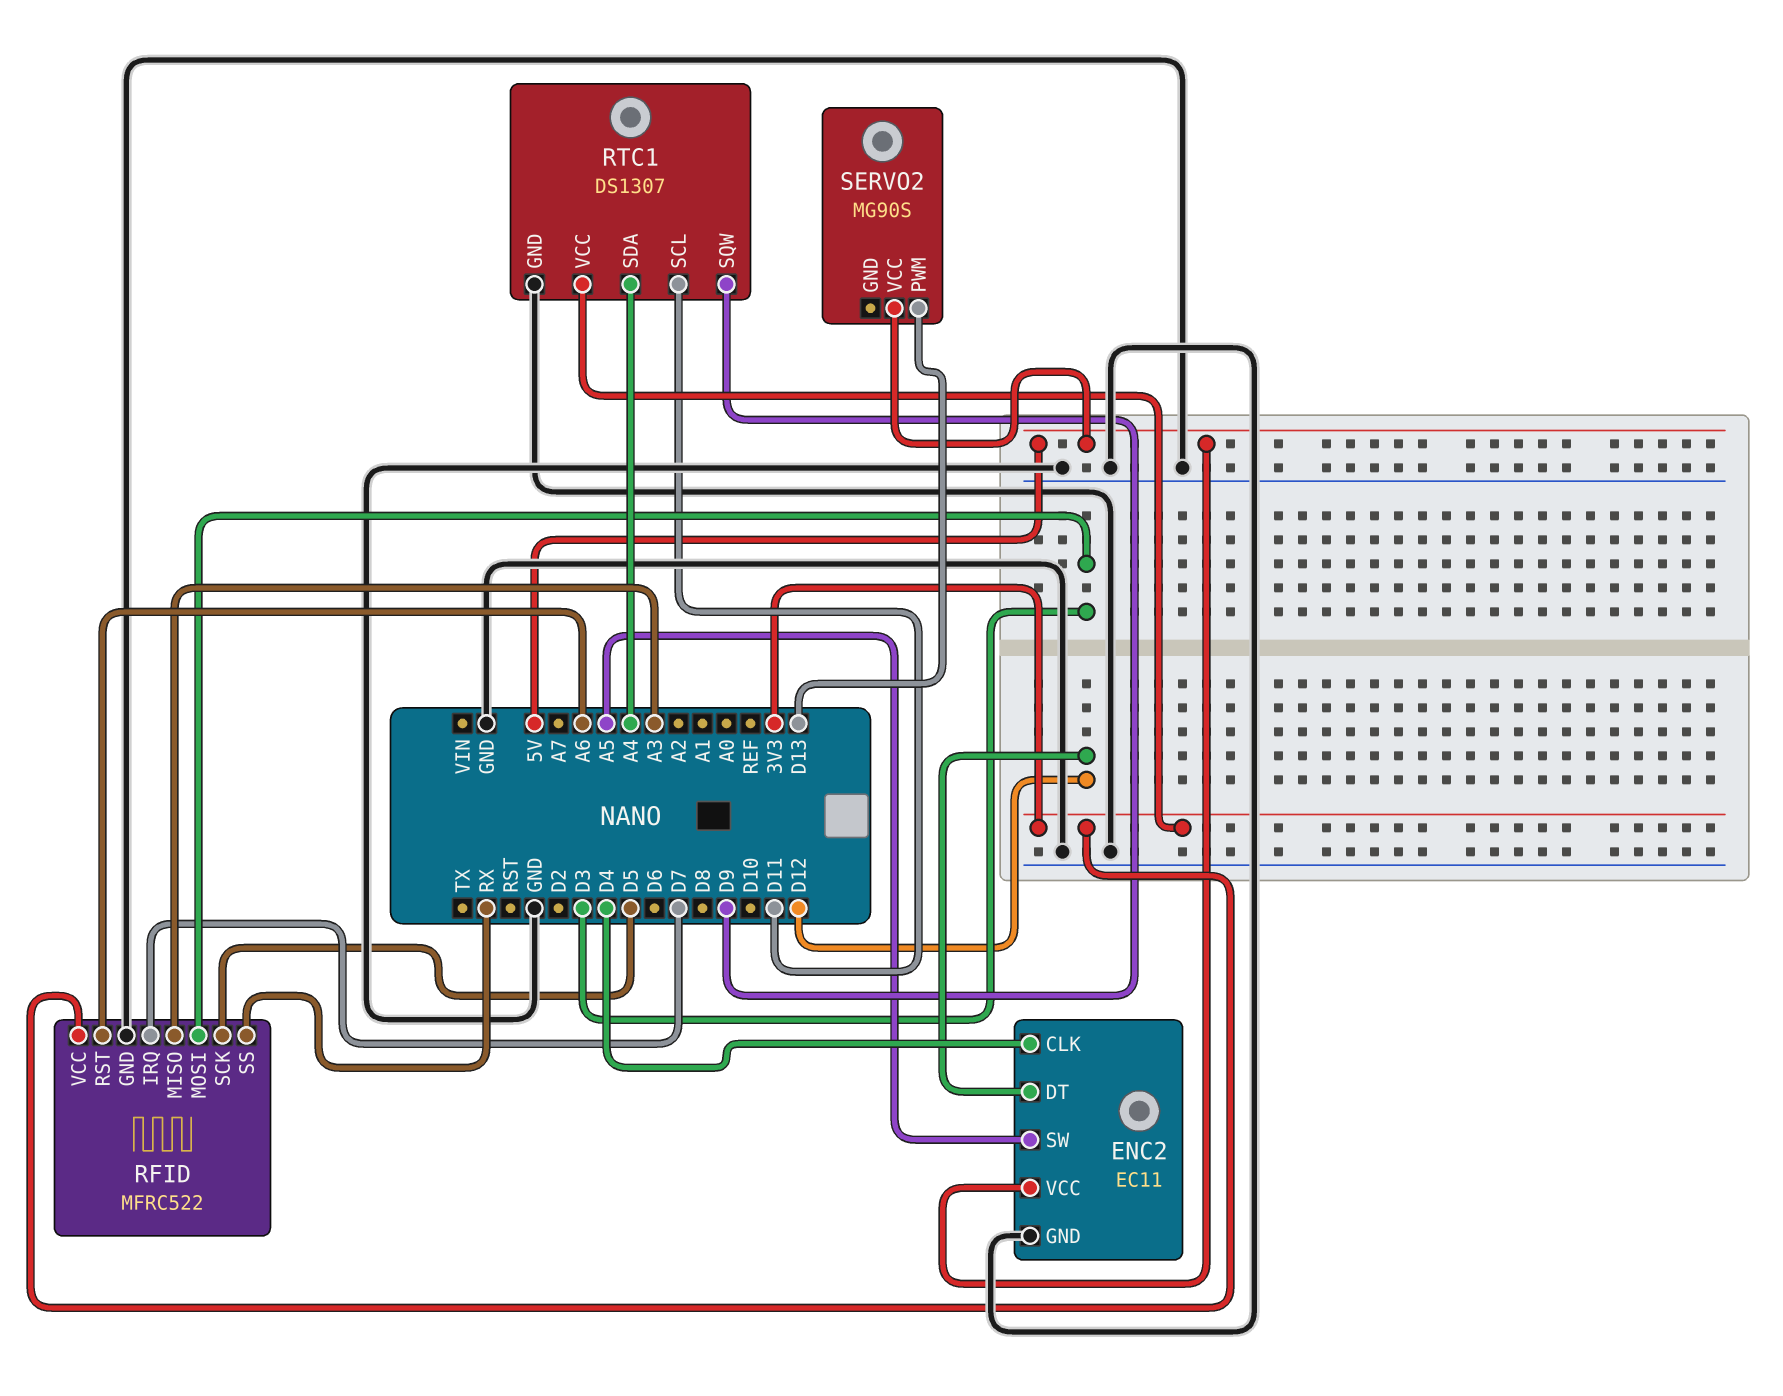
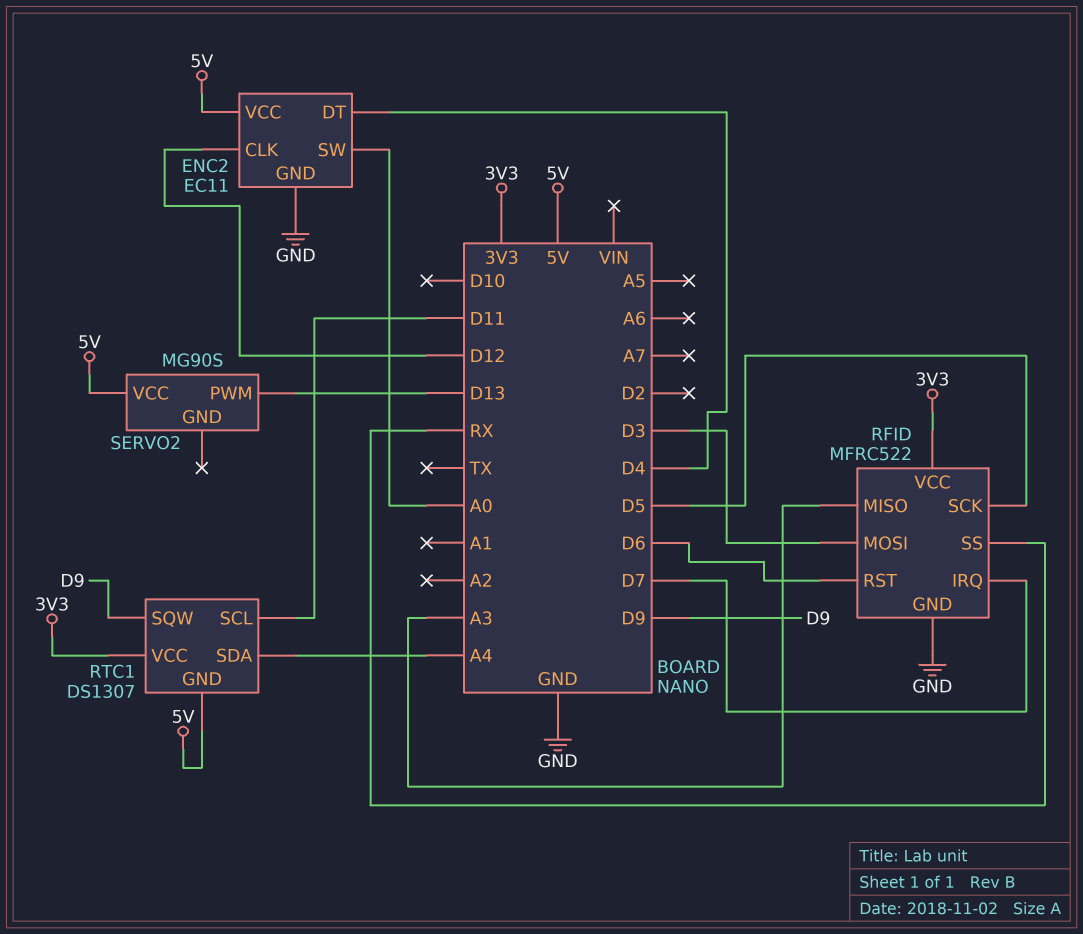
ENC2 pin CLK: D4 -> D12
ENC2 pin DT: D12 -> D4
ENC2 pin SW: A5 -> A0
RFID pin RST: A6 -> D6
RTC1 pin GND: GND -> 5V

